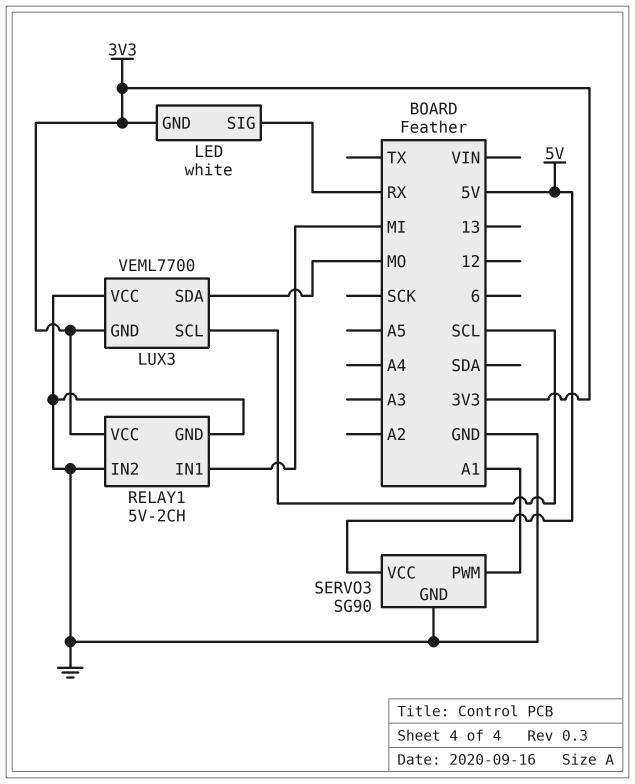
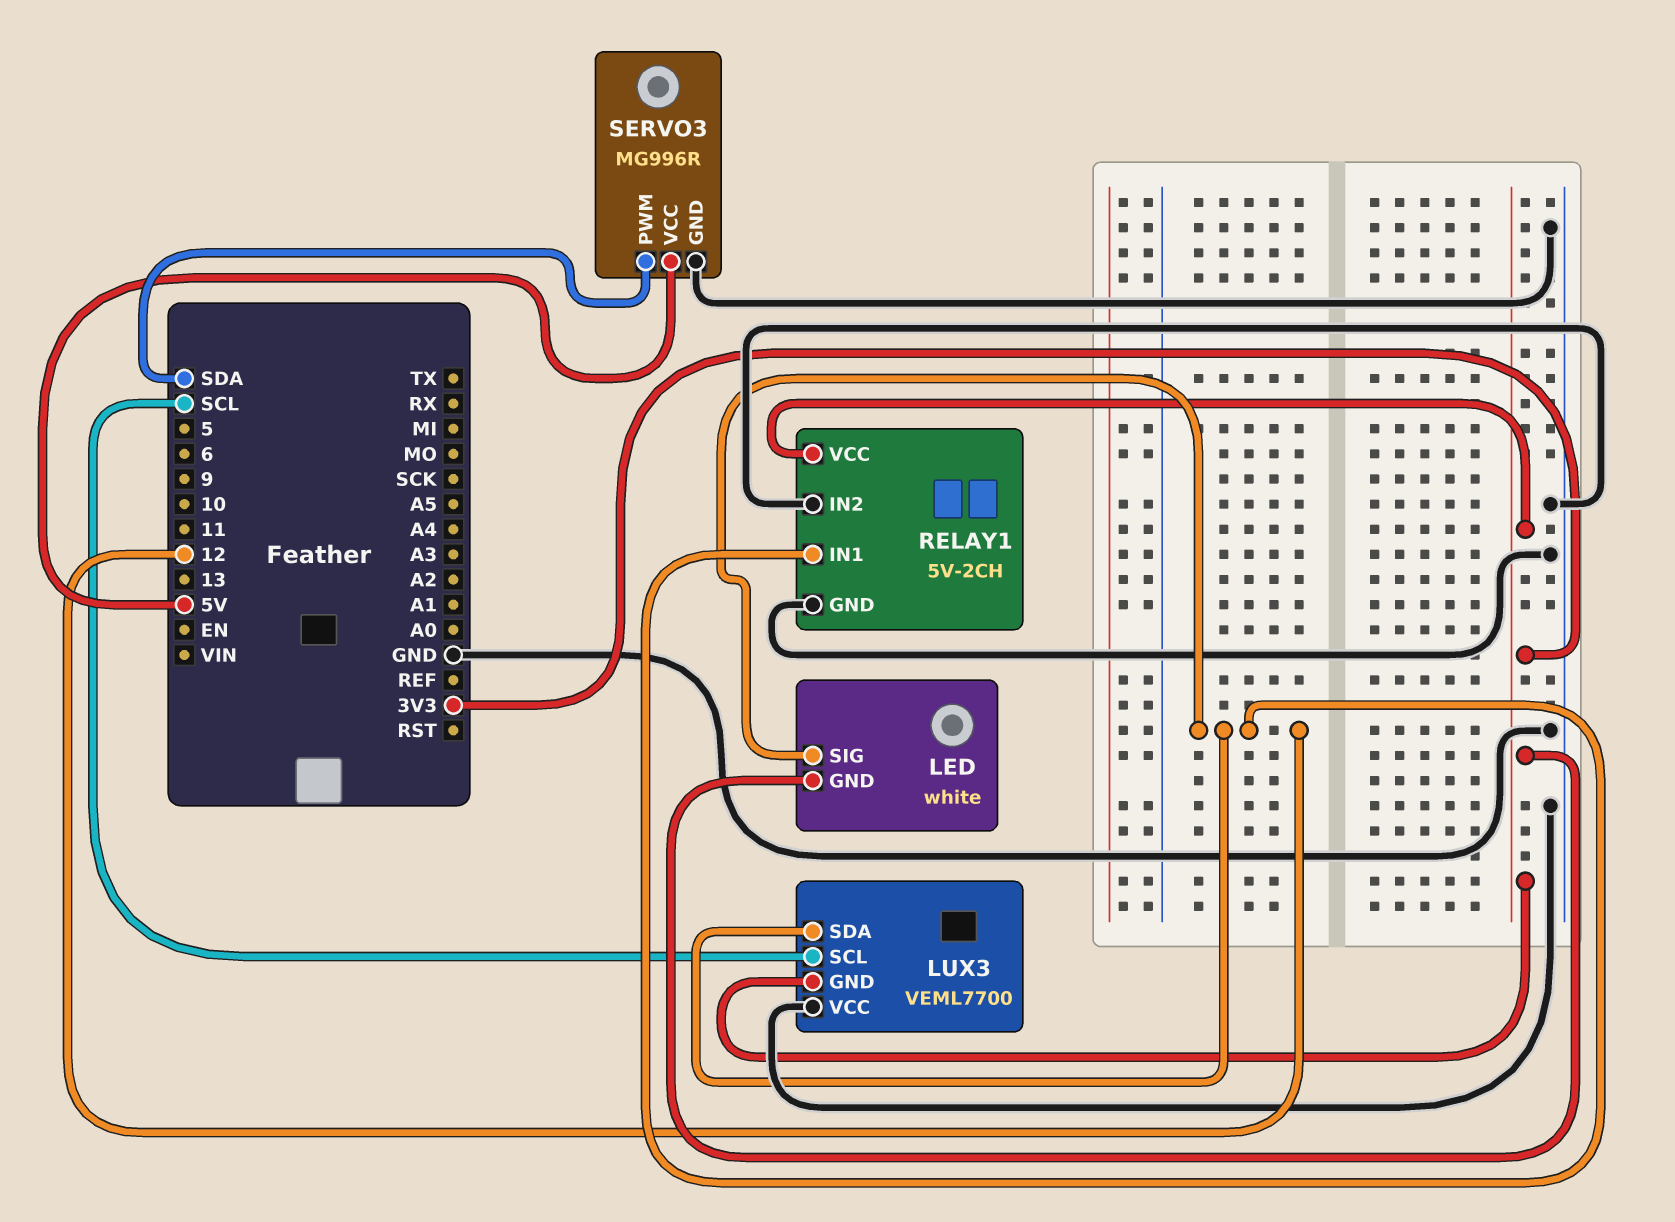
LED pin SIG: RX -> 12
LUX3 pin SDA: MO -> 12
RELAY1 pin IN1: MI -> 12
SERVO3: SG90 -> MG996R
SERVO3 pin PWM: A1 -> SDA

